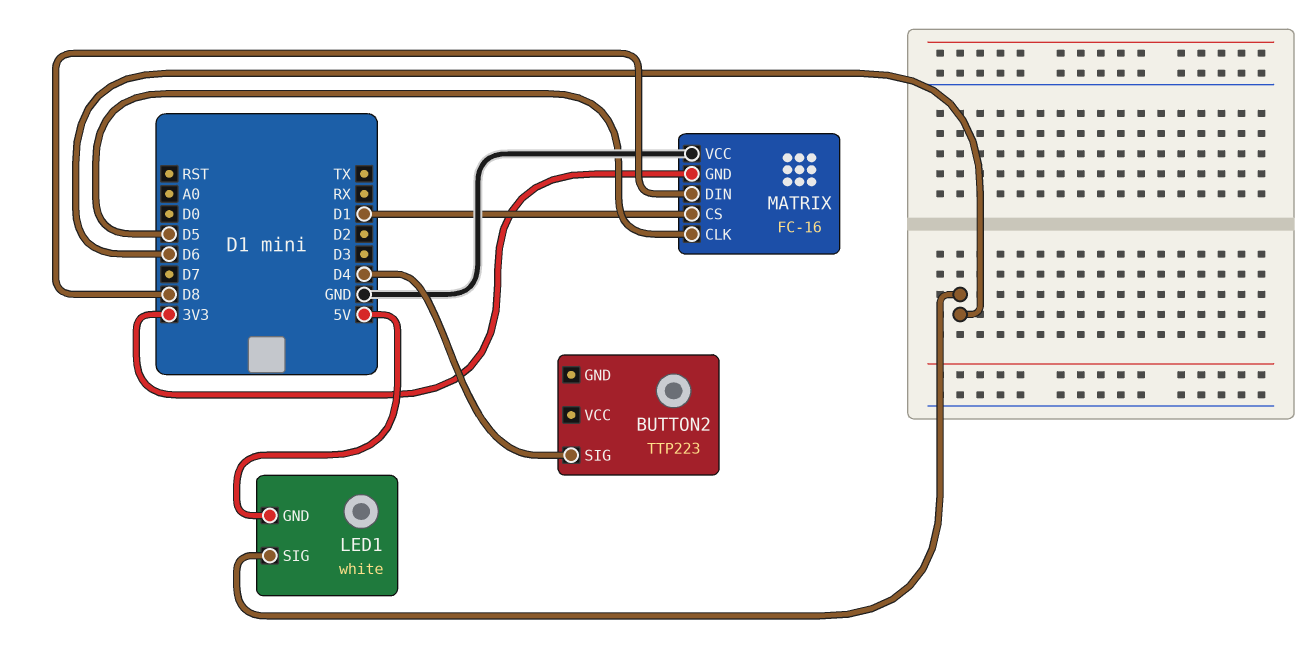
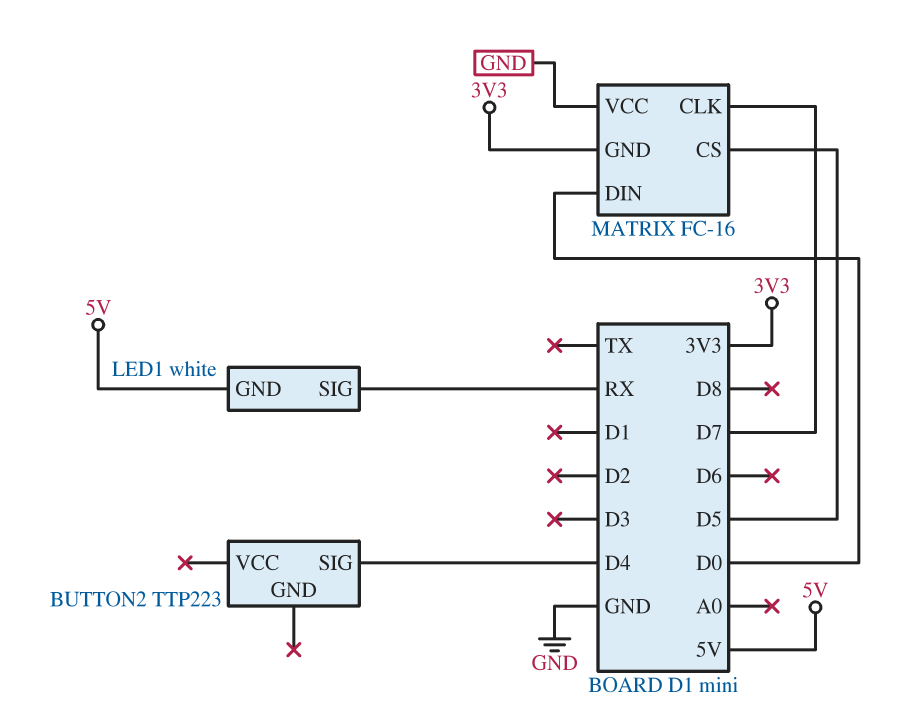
LED1 pin SIG: D6 -> RX
MATRIX pin CLK: D5 -> D7
MATRIX pin CS: D1 -> D5
MATRIX pin DIN: D8 -> D0

